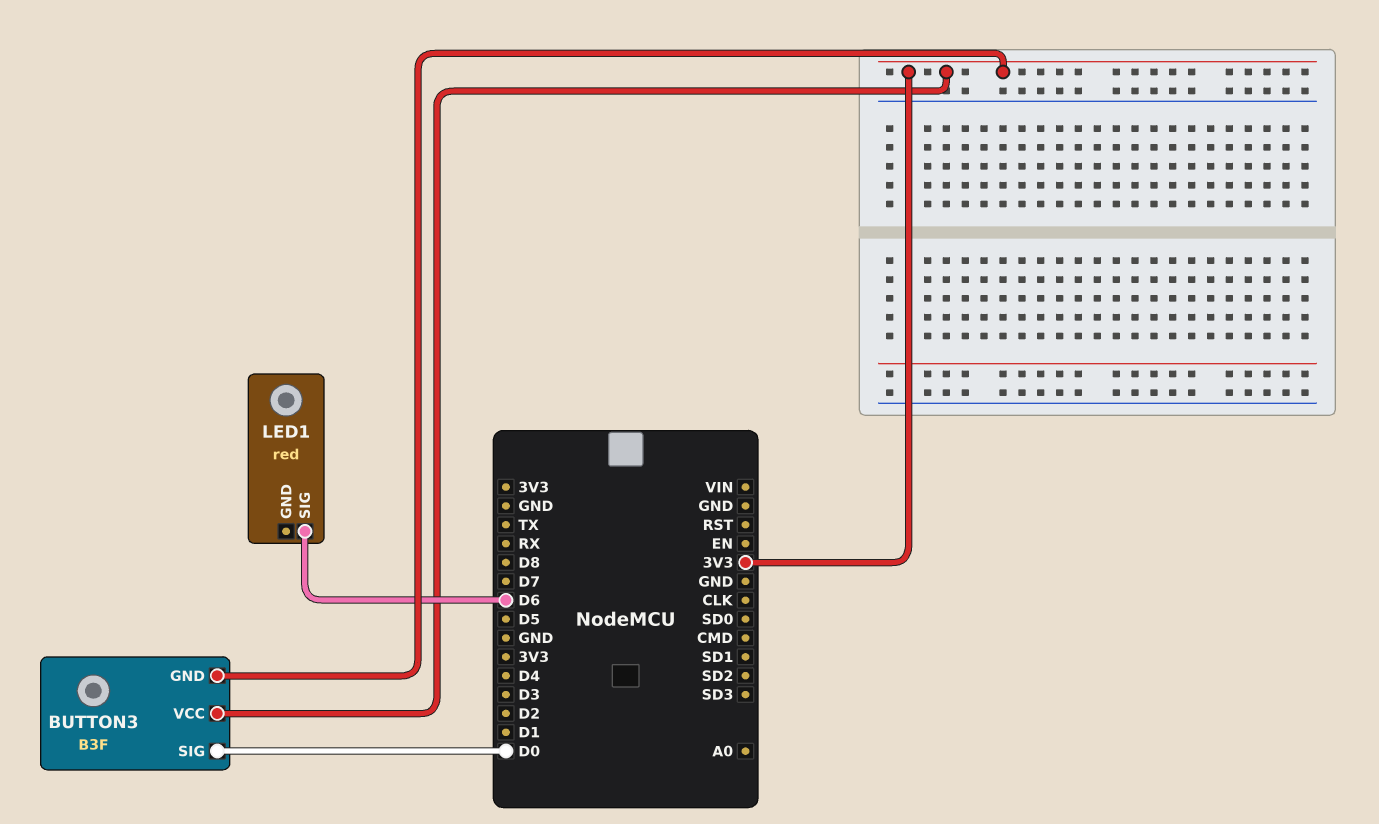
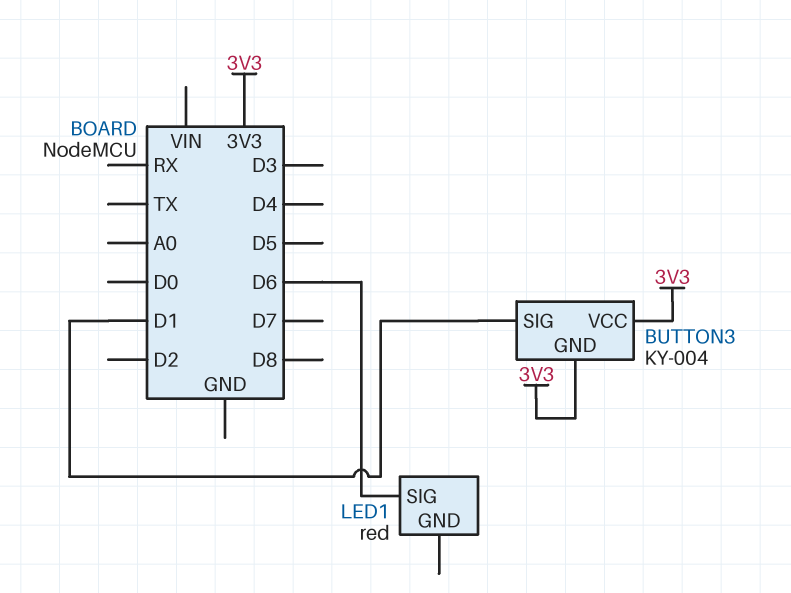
BUTTON3: B3F -> KY-004
BUTTON3 pin SIG: D0 -> D1

